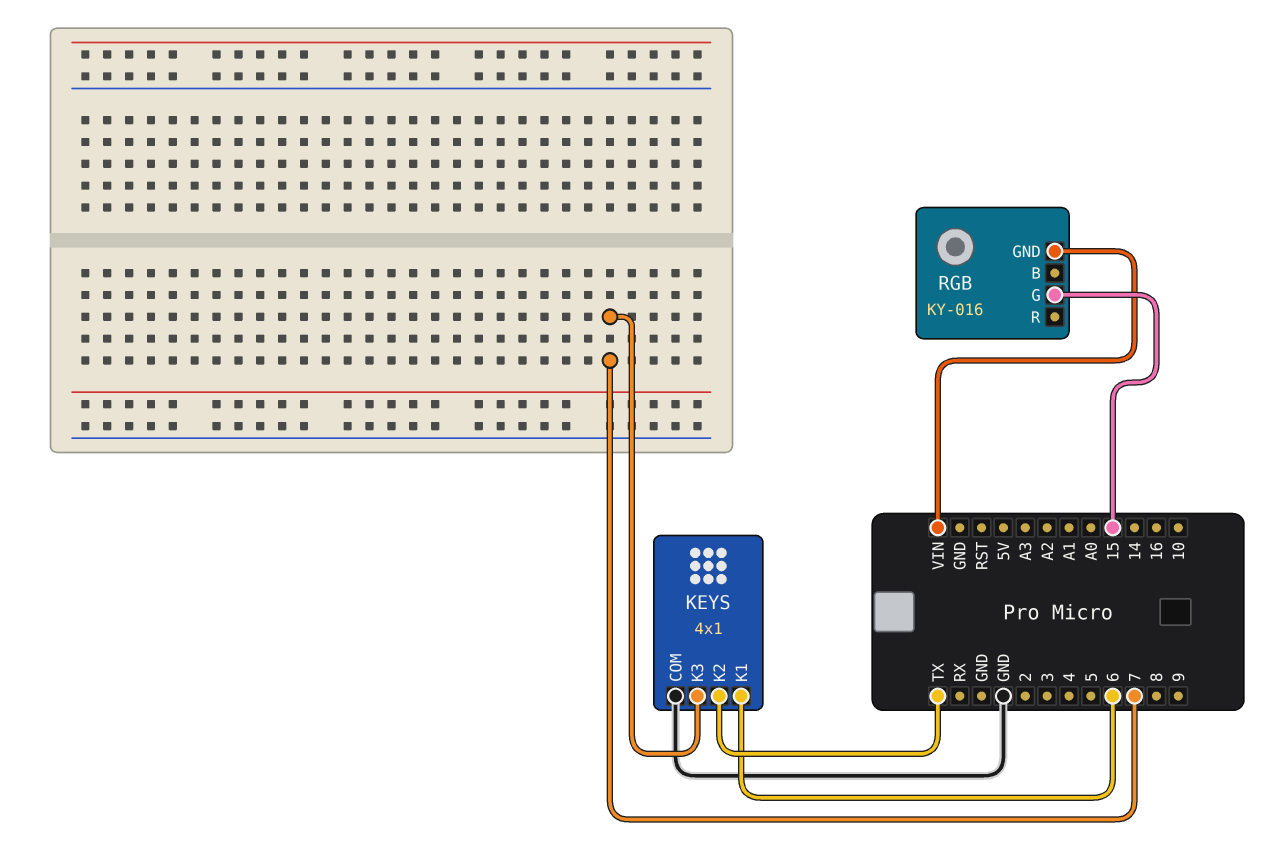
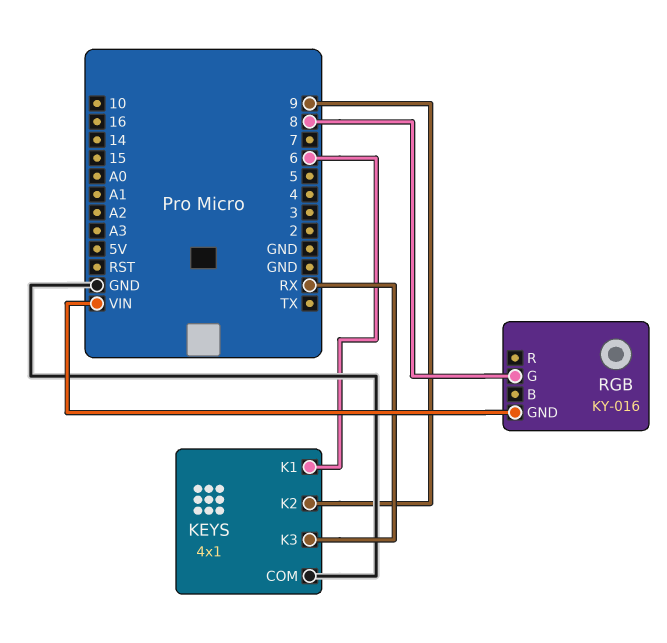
KEYS pin K2: TX -> 9
KEYS pin K3: 7 -> RX
RGB pin G: 15 -> 8

